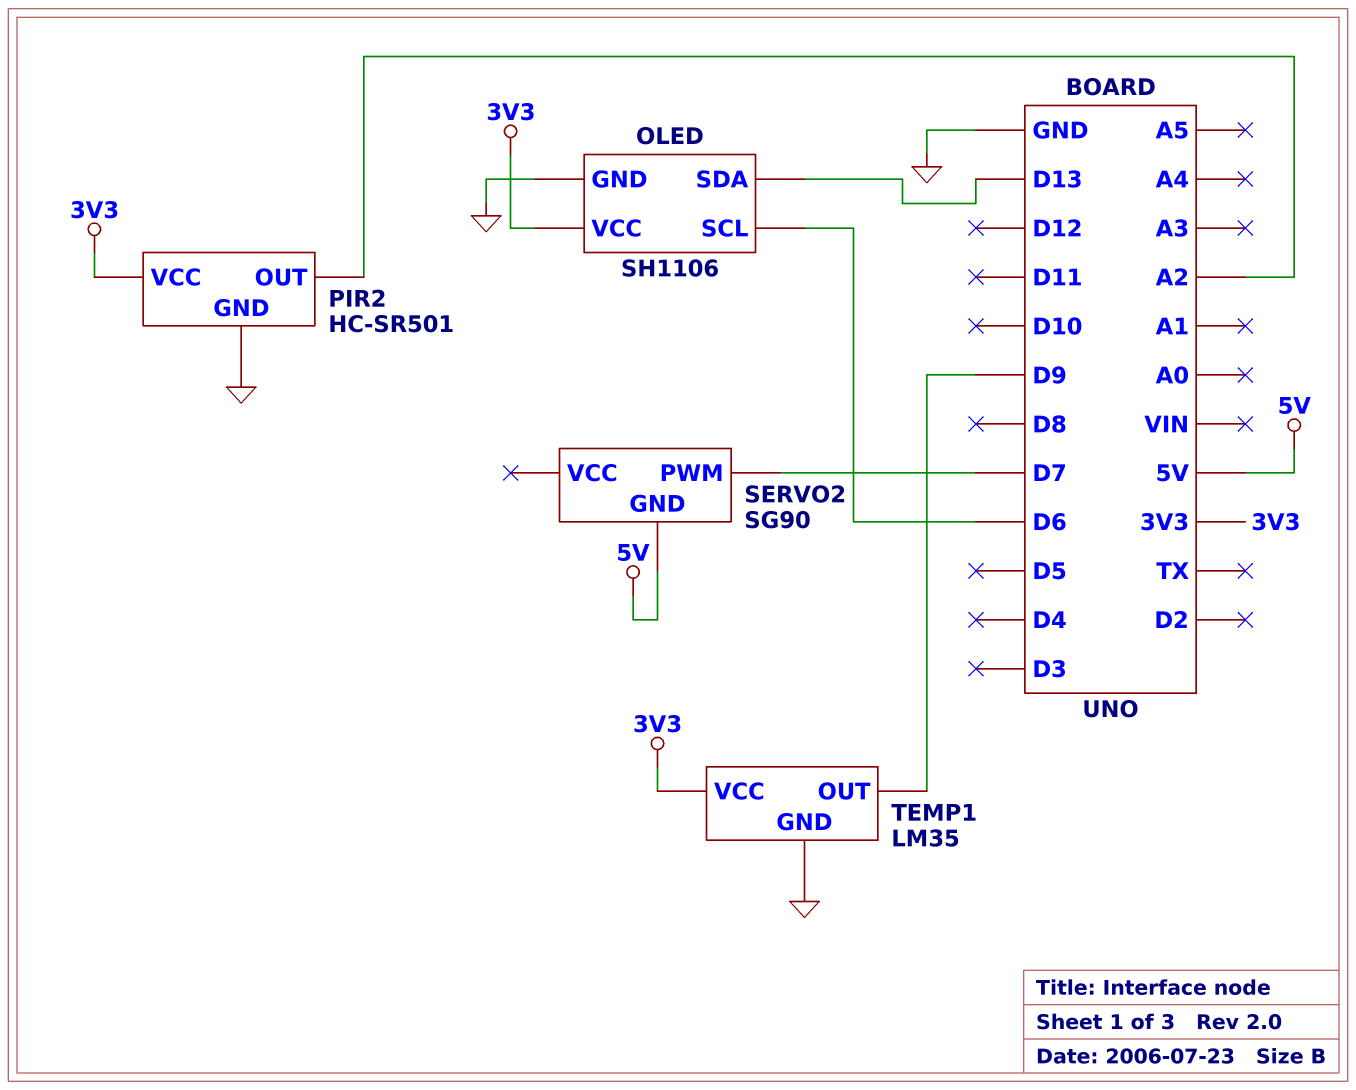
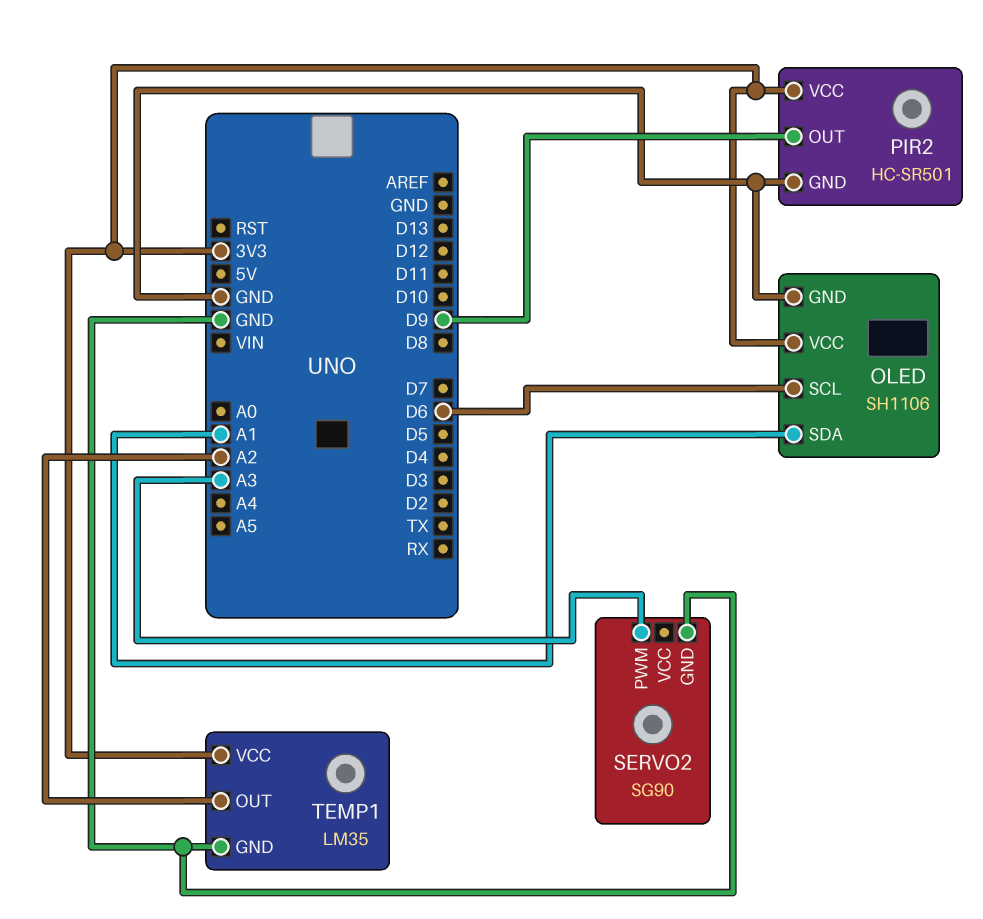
OLED pin SDA: D13 -> A1
PIR2 pin OUT: A2 -> D9
SERVO2 pin GND: 5V -> GND
SERVO2 pin PWM: D7 -> A3
TEMP1 pin OUT: D9 -> A2

